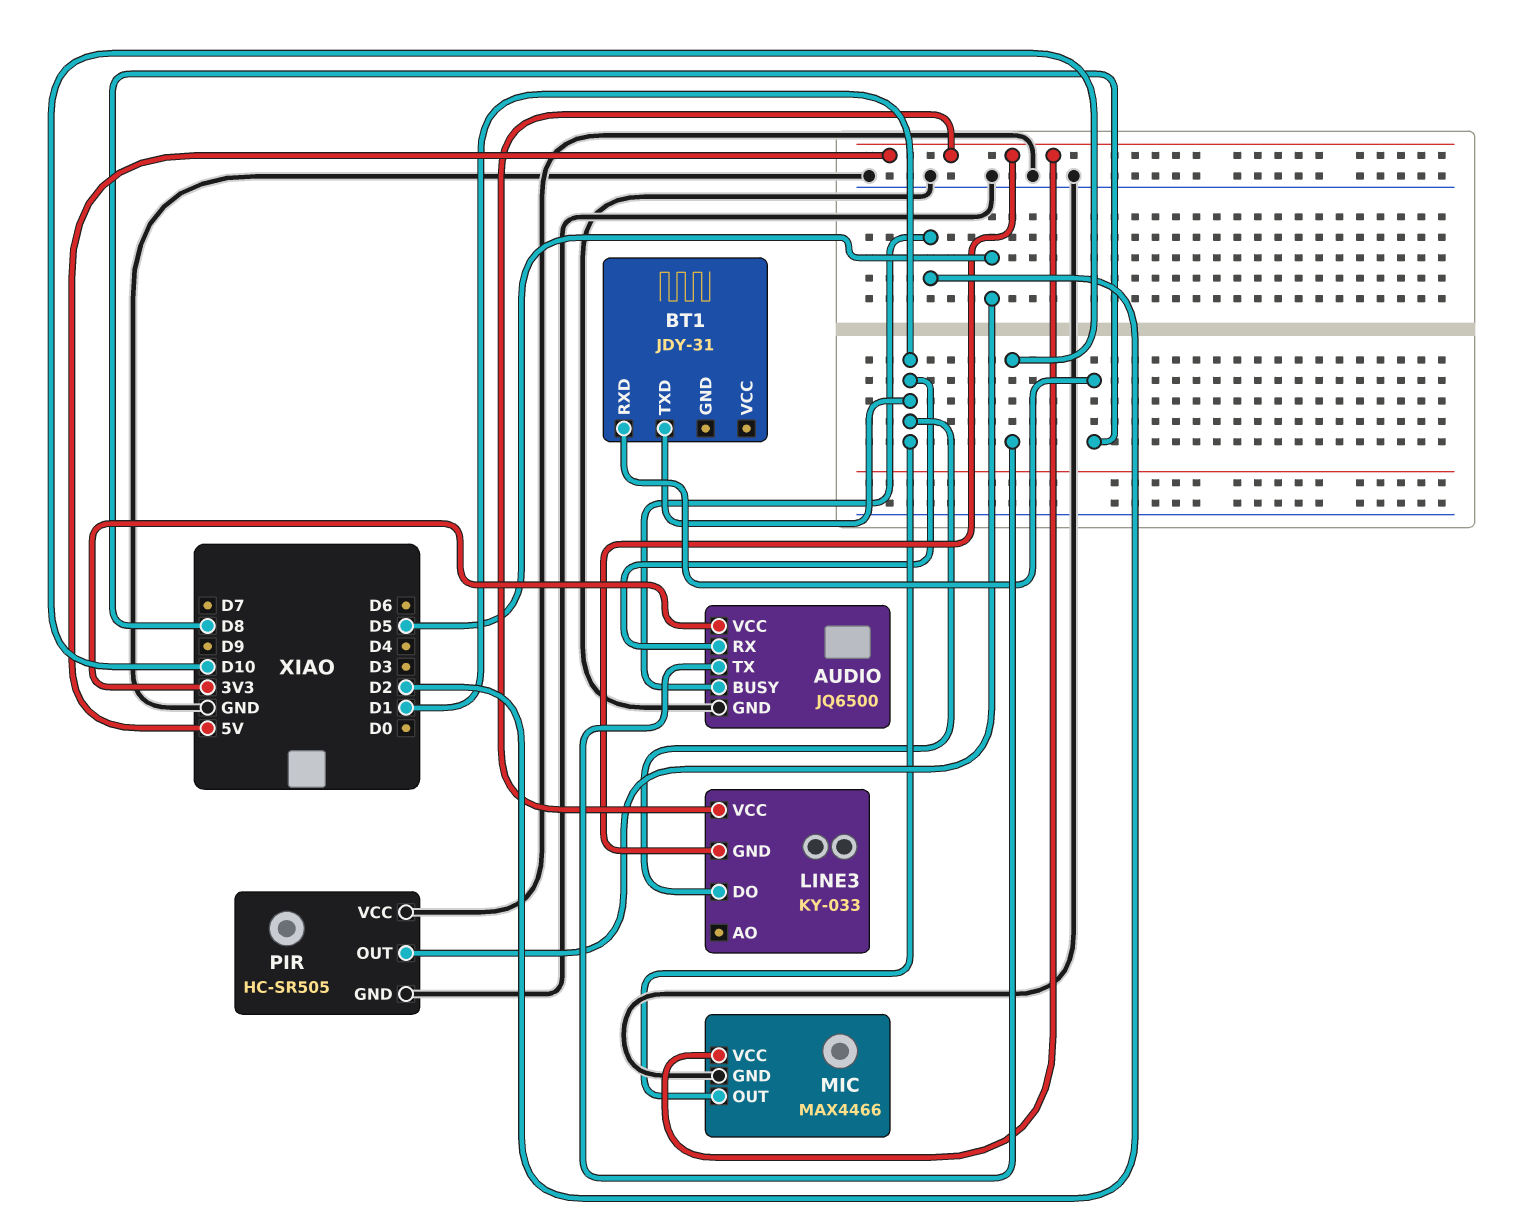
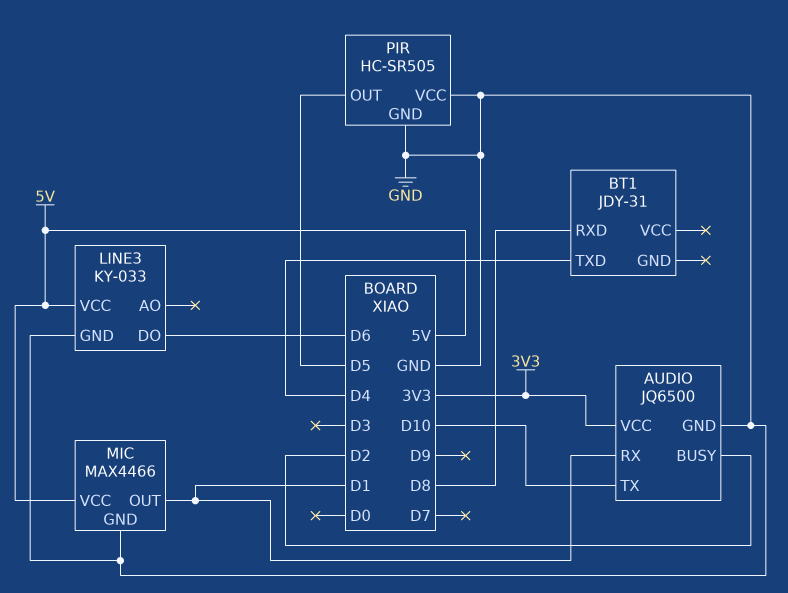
BT1 pin TXD: D1 -> D4
LINE3 pin DO: D1 -> D6
LINE3 pin GND: 5V -> GND

